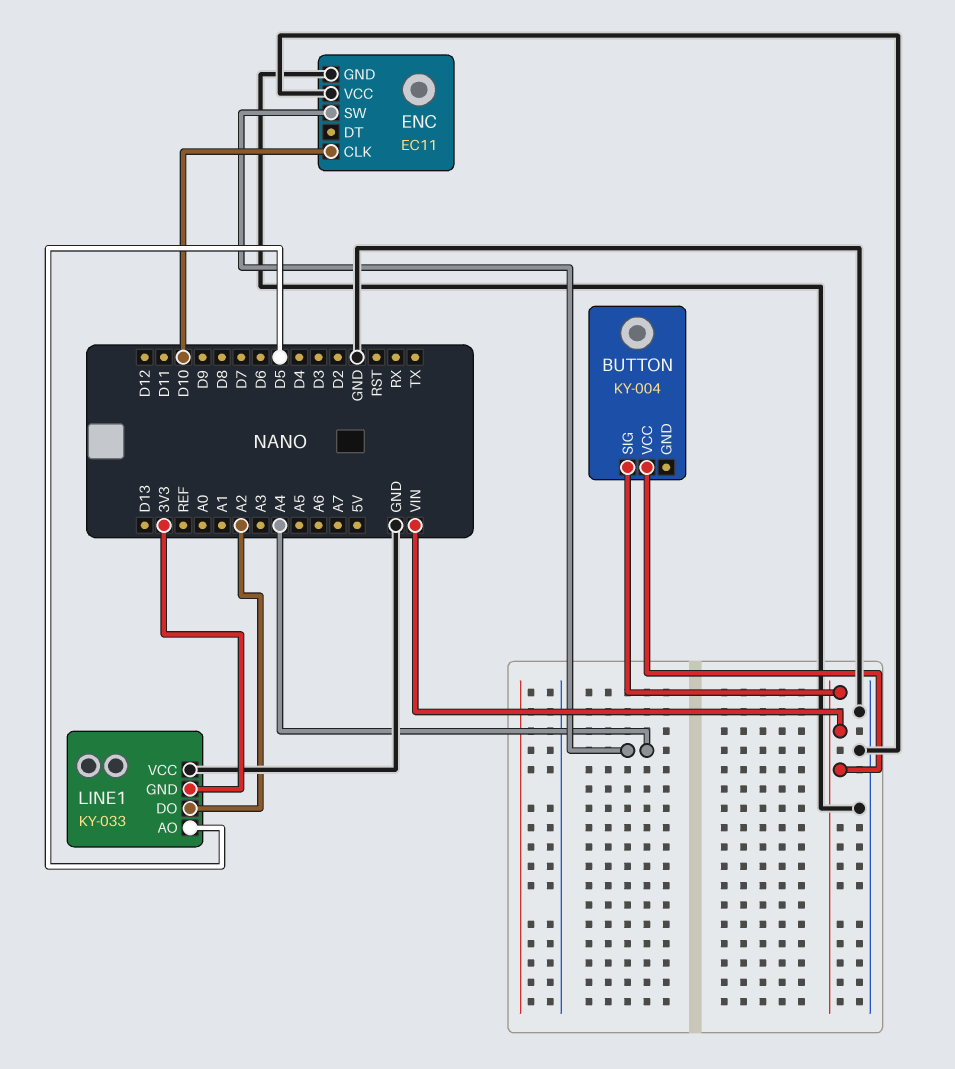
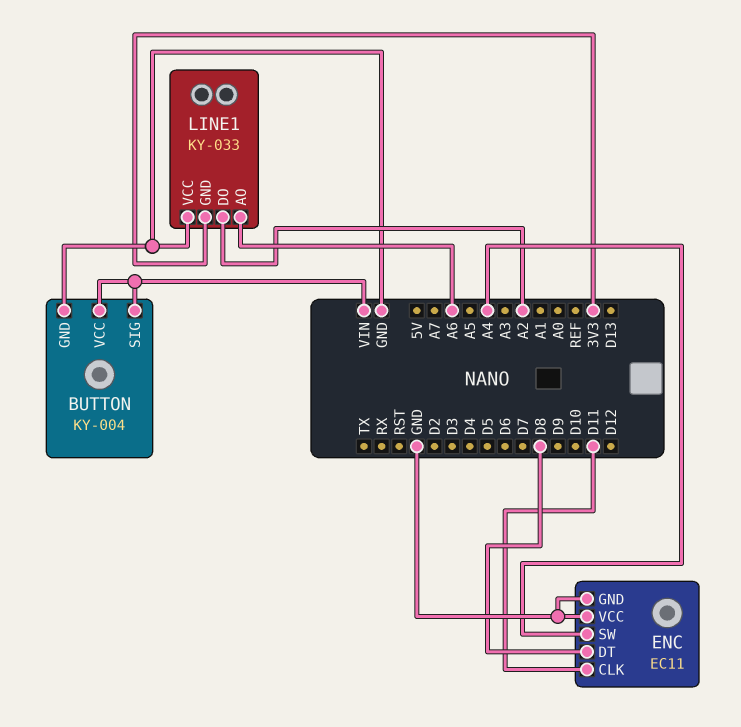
BUTTON pin GND: none -> GND
ENC pin CLK: D10 -> D11
ENC pin DT: none -> D8
LINE1 pin AO: D5 -> A6

